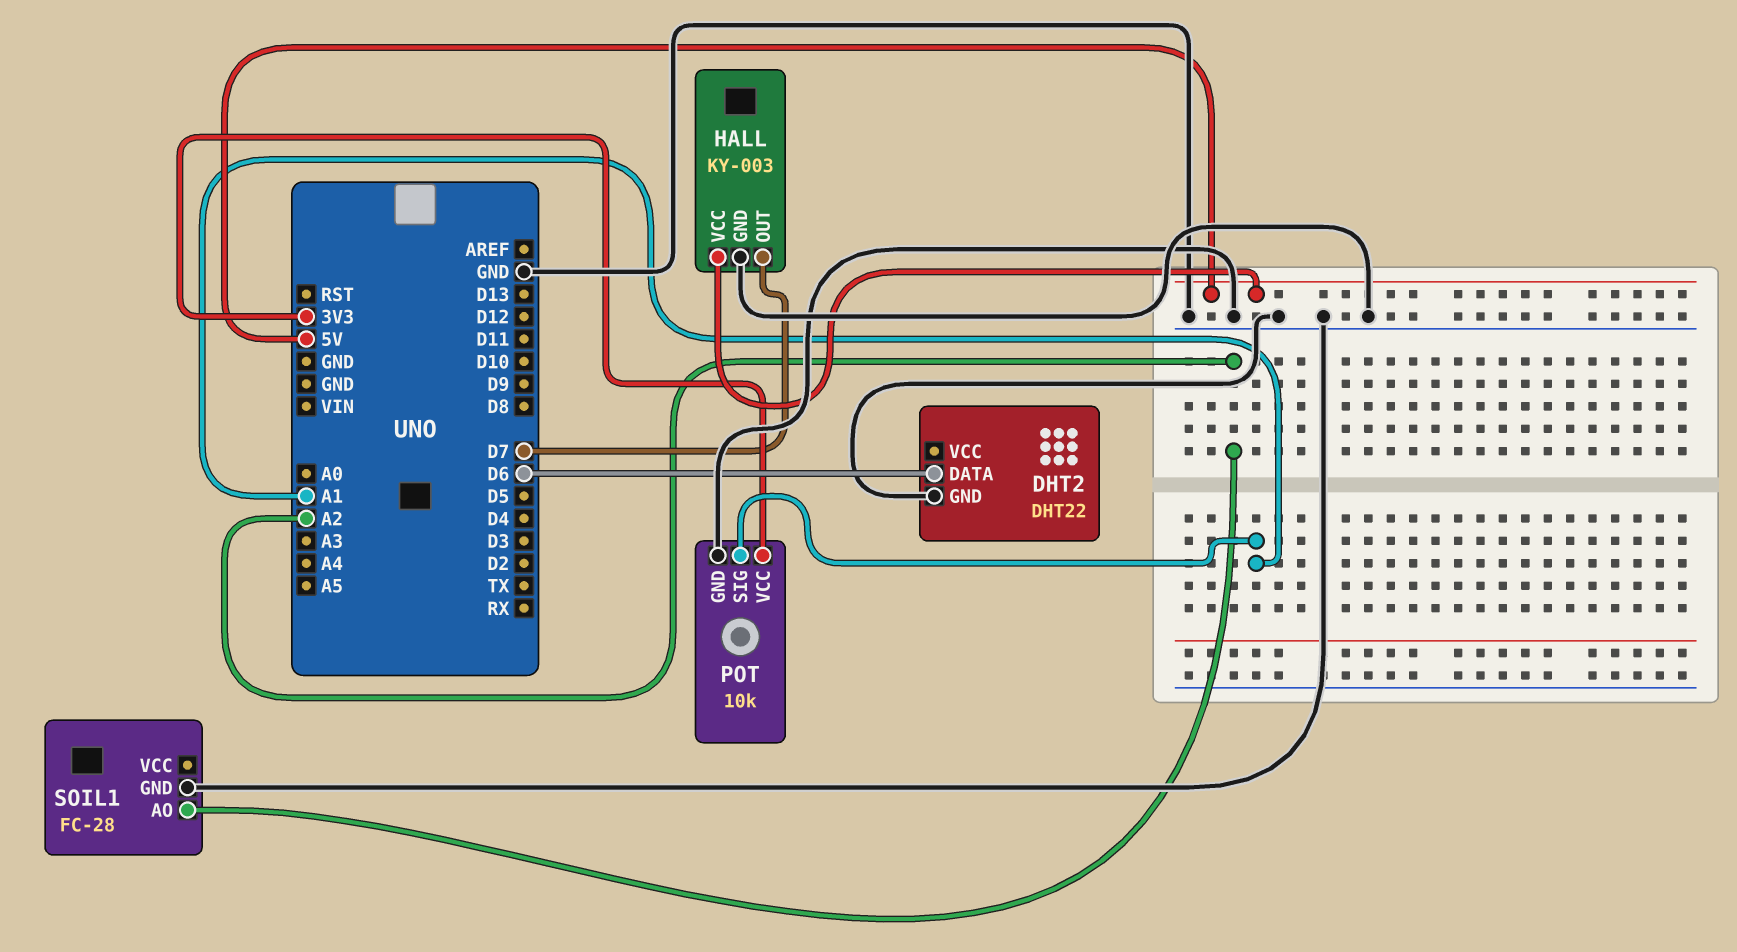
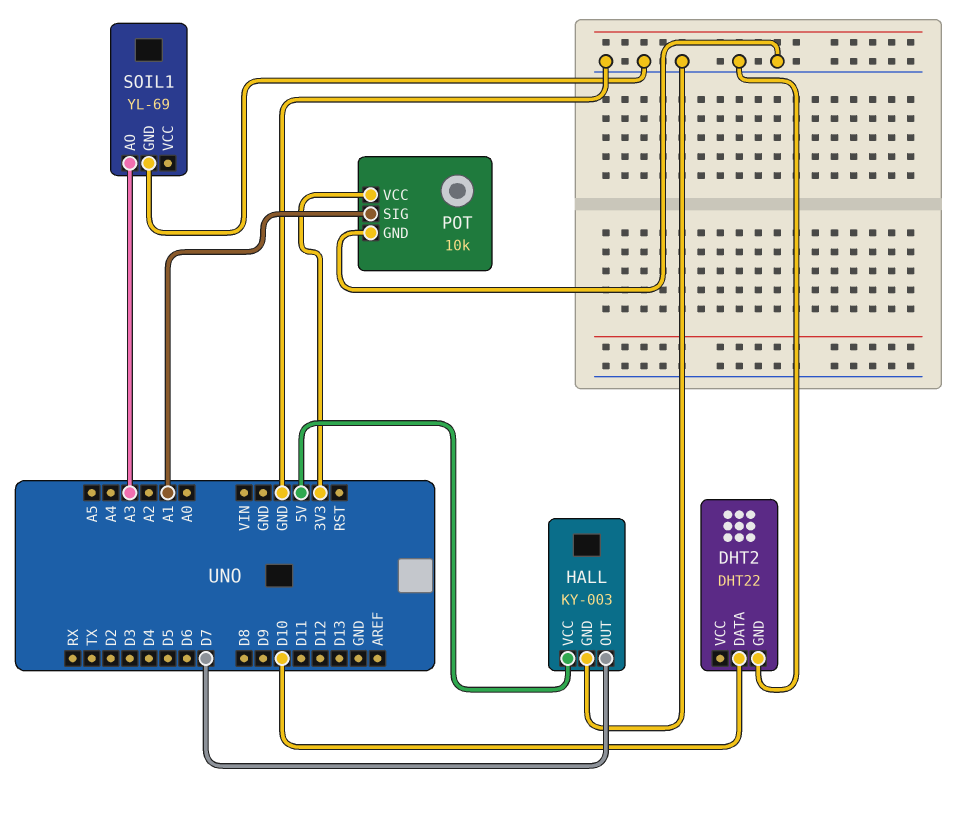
DHT2 pin DATA: D6 -> D10
SOIL1: FC-28 -> YL-69
SOIL1 pin AO: A2 -> A3

